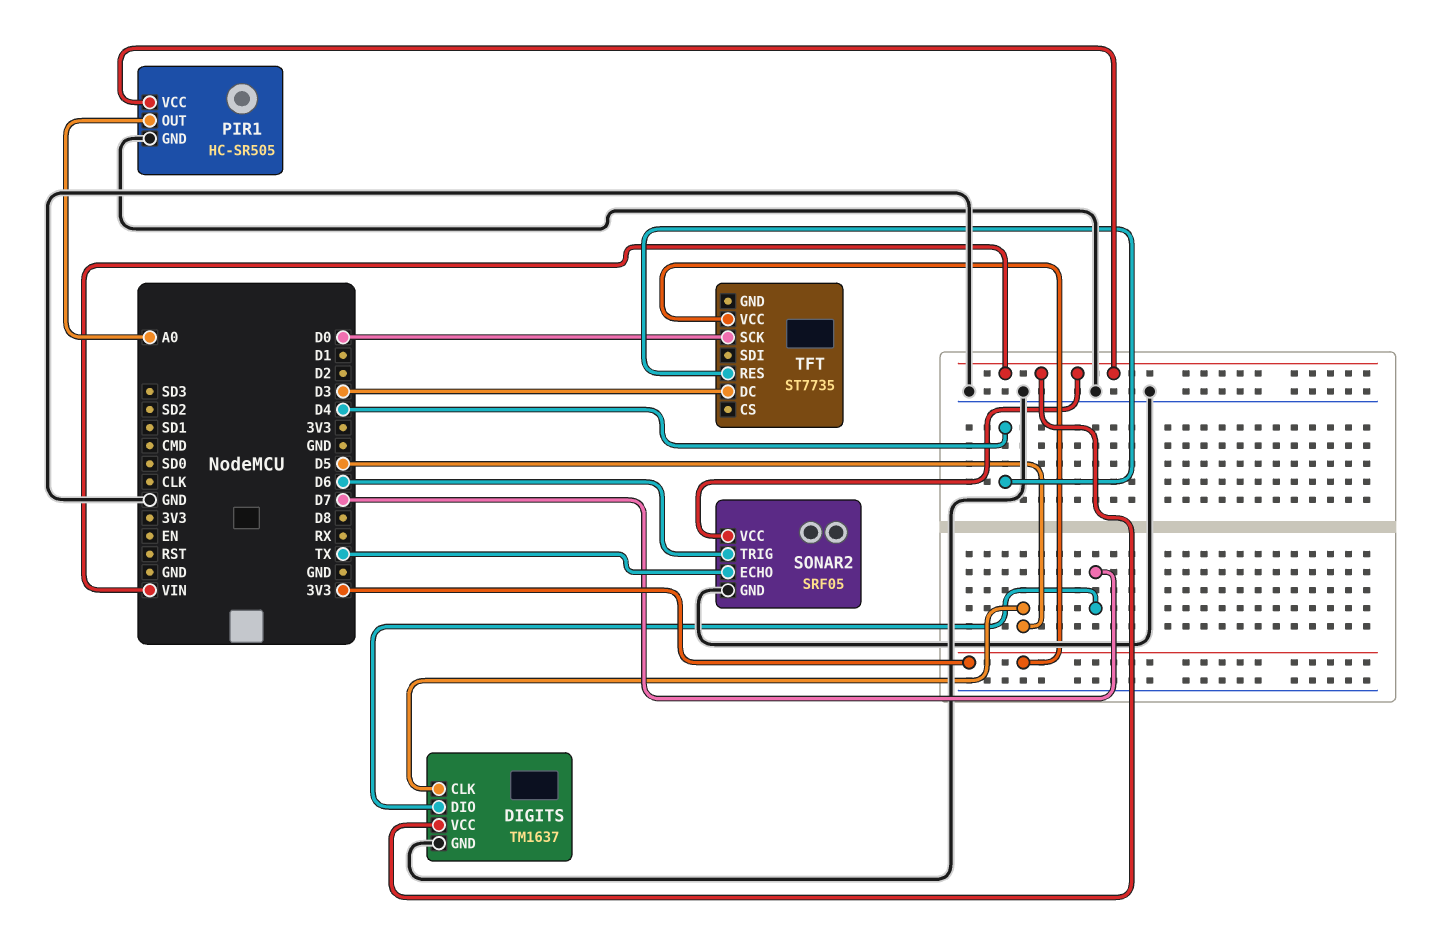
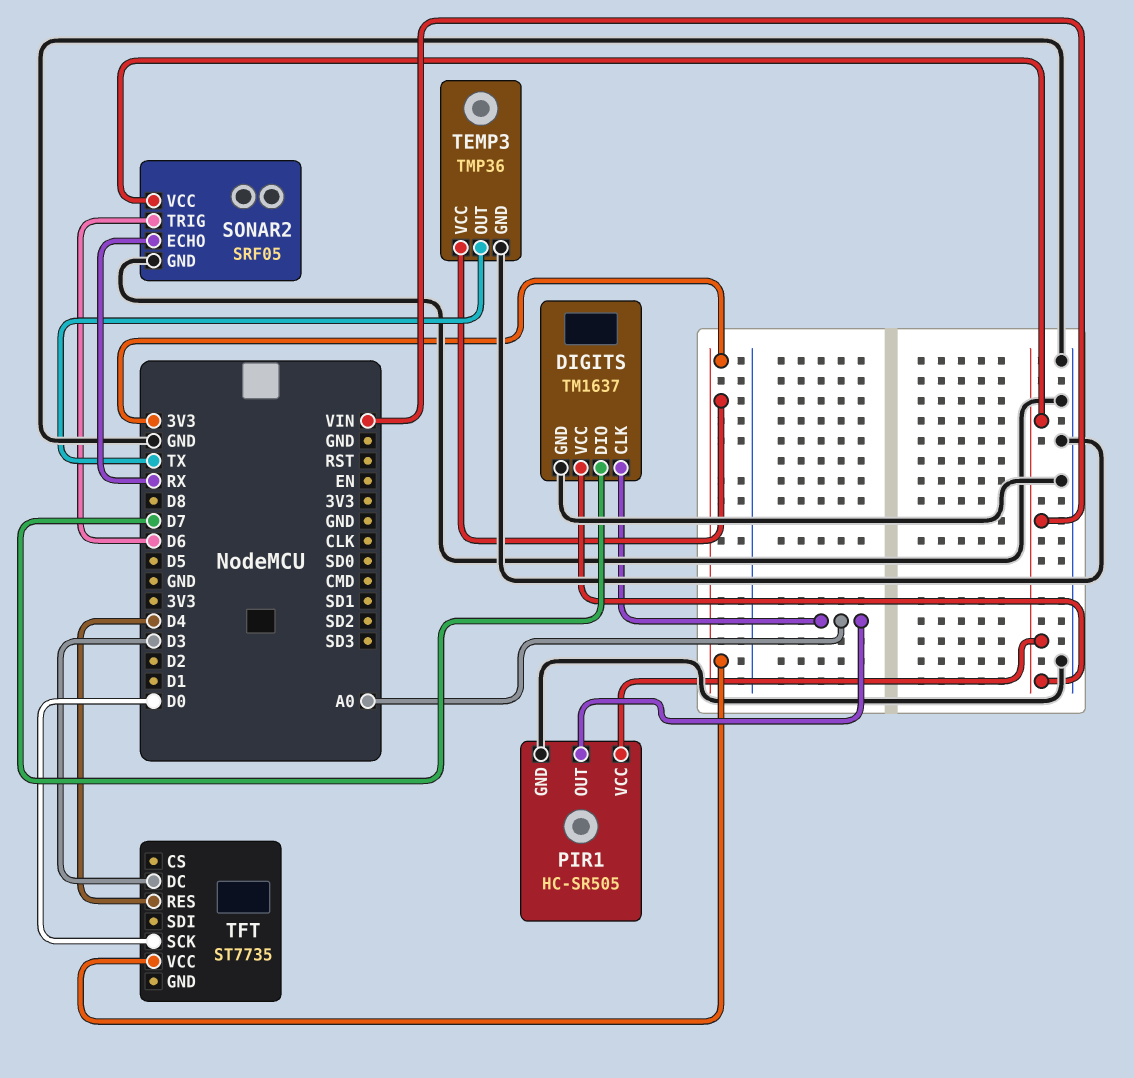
DIGITS pin CLK: D5 -> A0
SONAR2 pin ECHO: TX -> RX
TEMP3: none -> TMP36
TEMP3 pin GND: none -> GND
TEMP3 pin OUT: none -> TX
TEMP3 pin VCC: none -> 3V3

